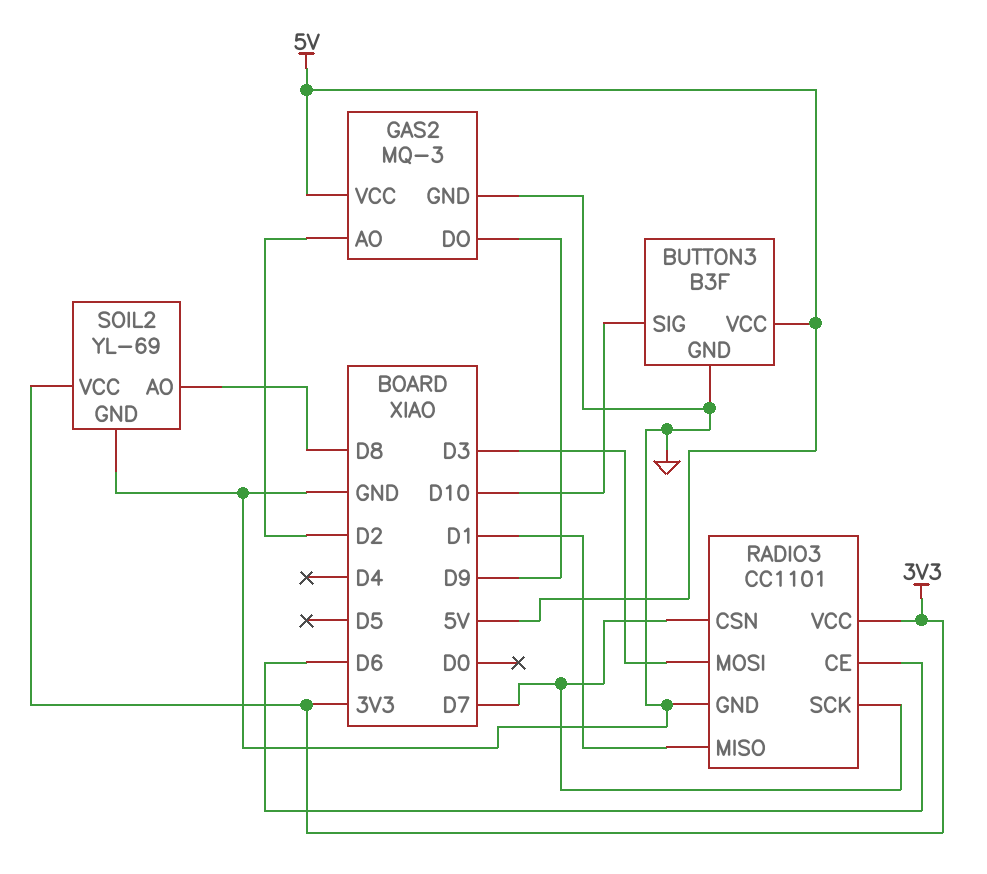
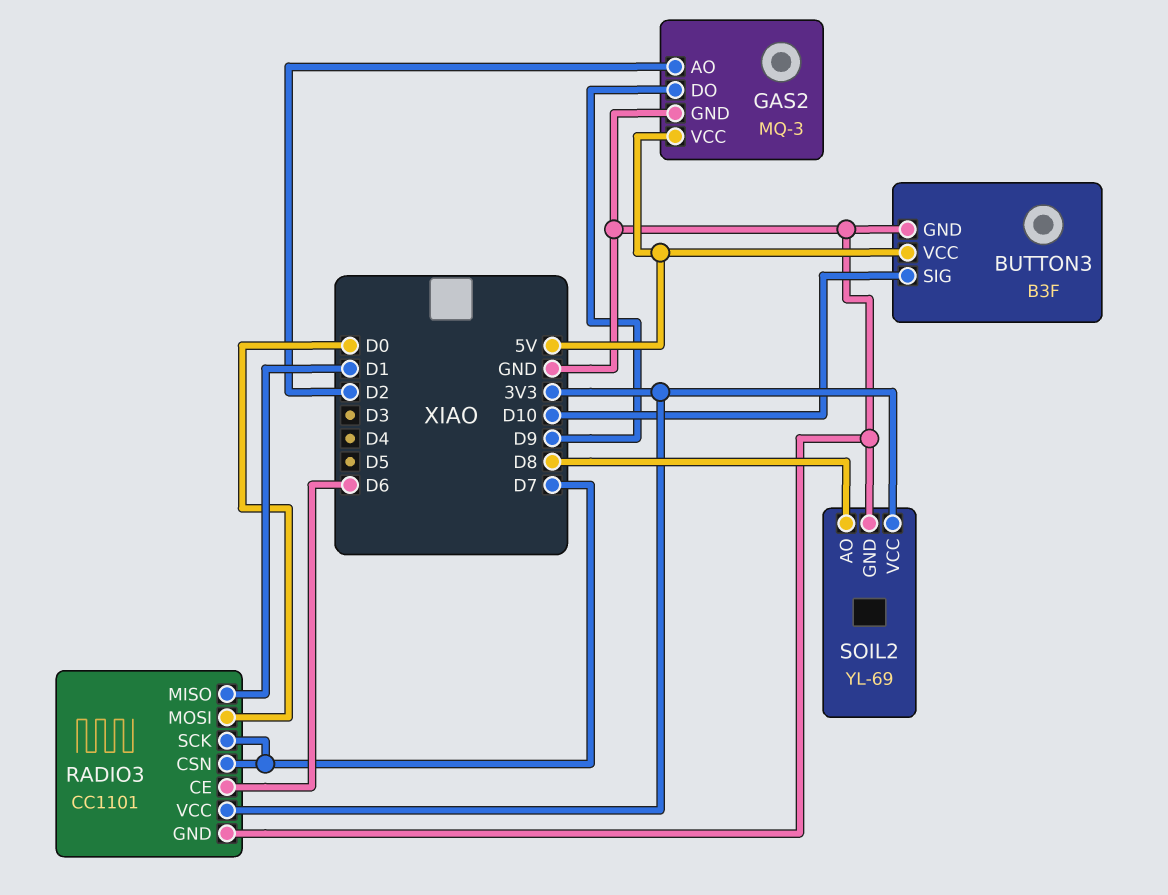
RADIO3 pin MOSI: D3 -> D0

